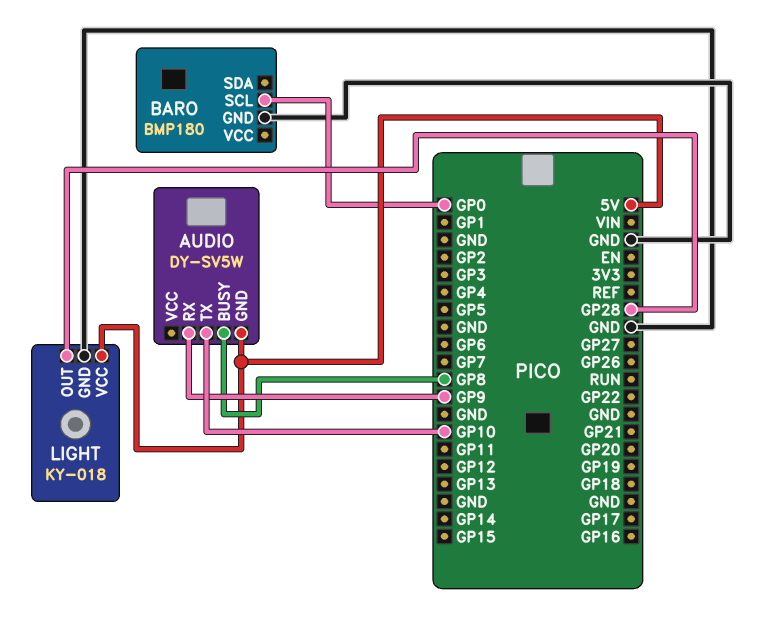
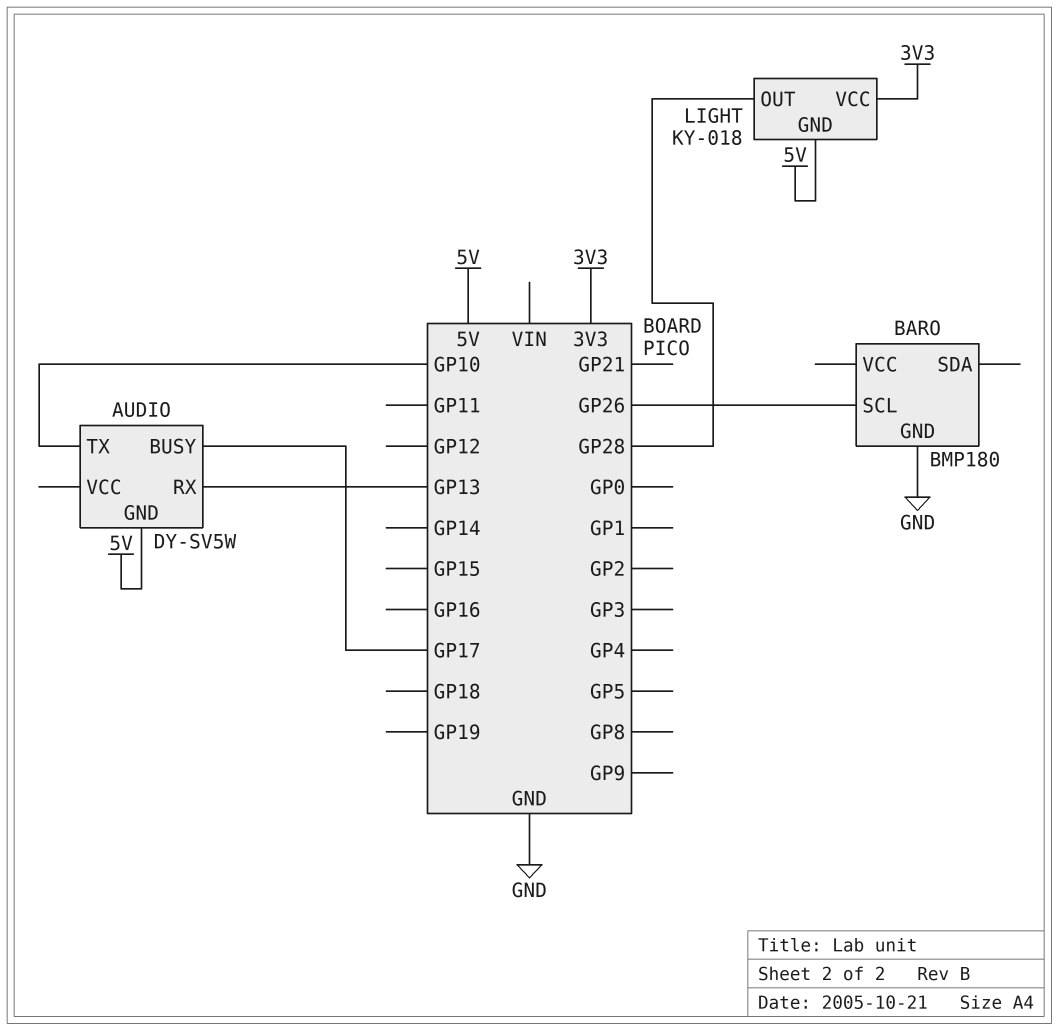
AUDIO pin BUSY: GP8 -> GP17
AUDIO pin RX: GP9 -> GP13
BARO pin SCL: GP0 -> GP26
LIGHT pin GND: GND -> 5V
LIGHT pin VCC: 5V -> 3V3

